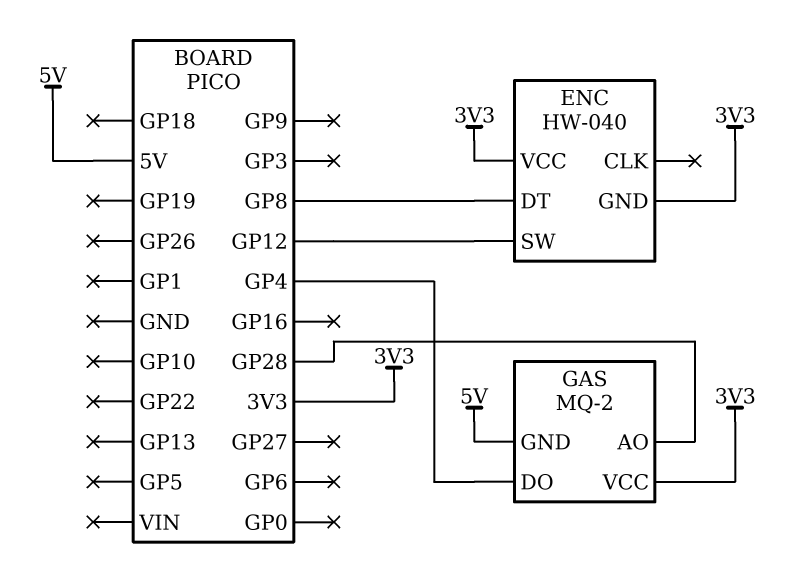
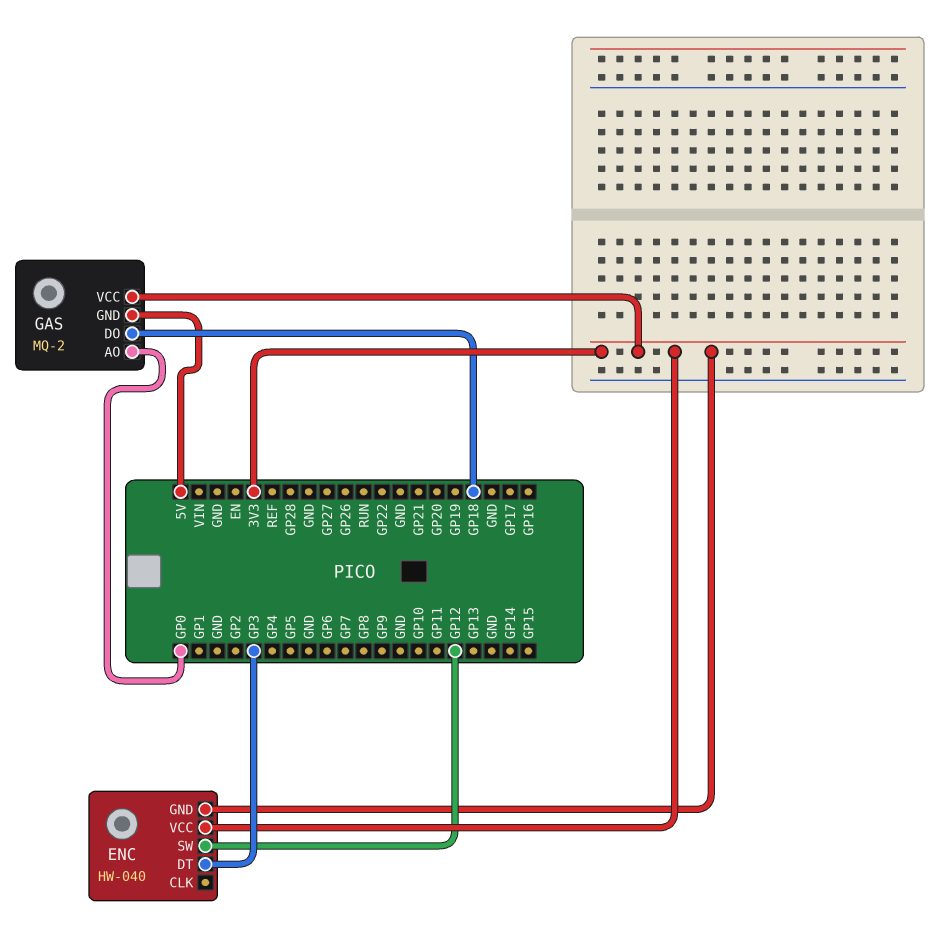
ENC pin DT: GP8 -> GP3
GAS pin AO: GP28 -> GP0
GAS pin DO: GP4 -> GP18

